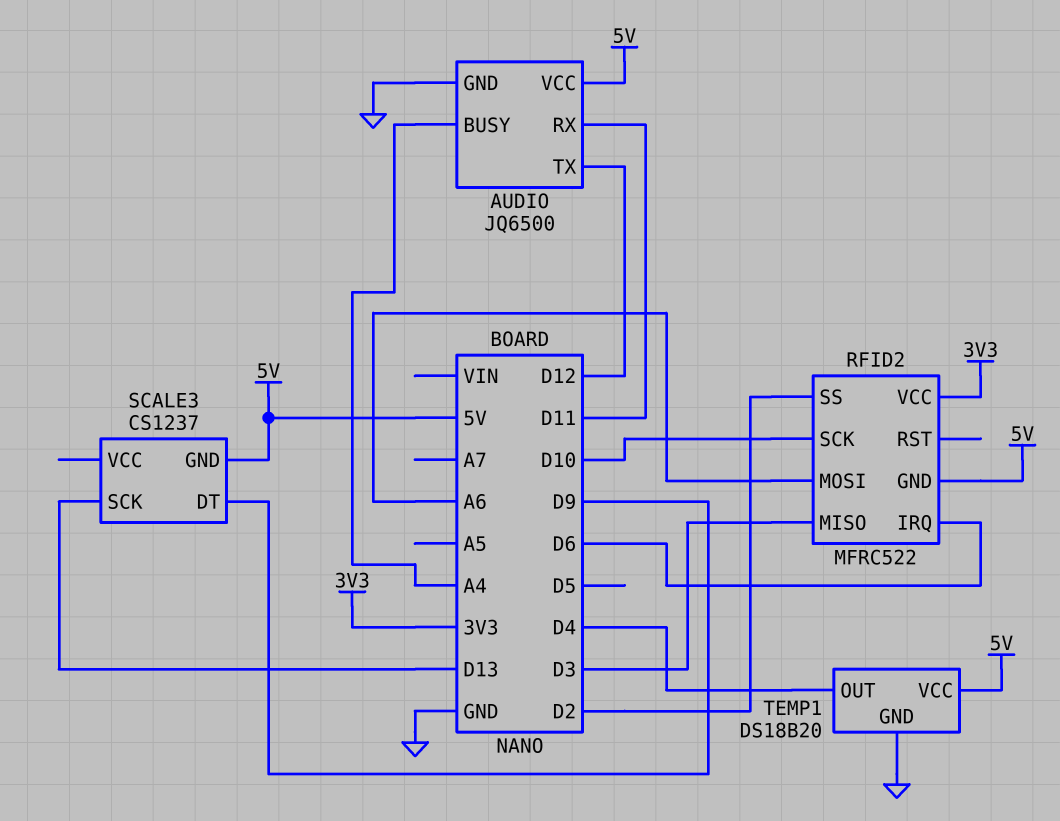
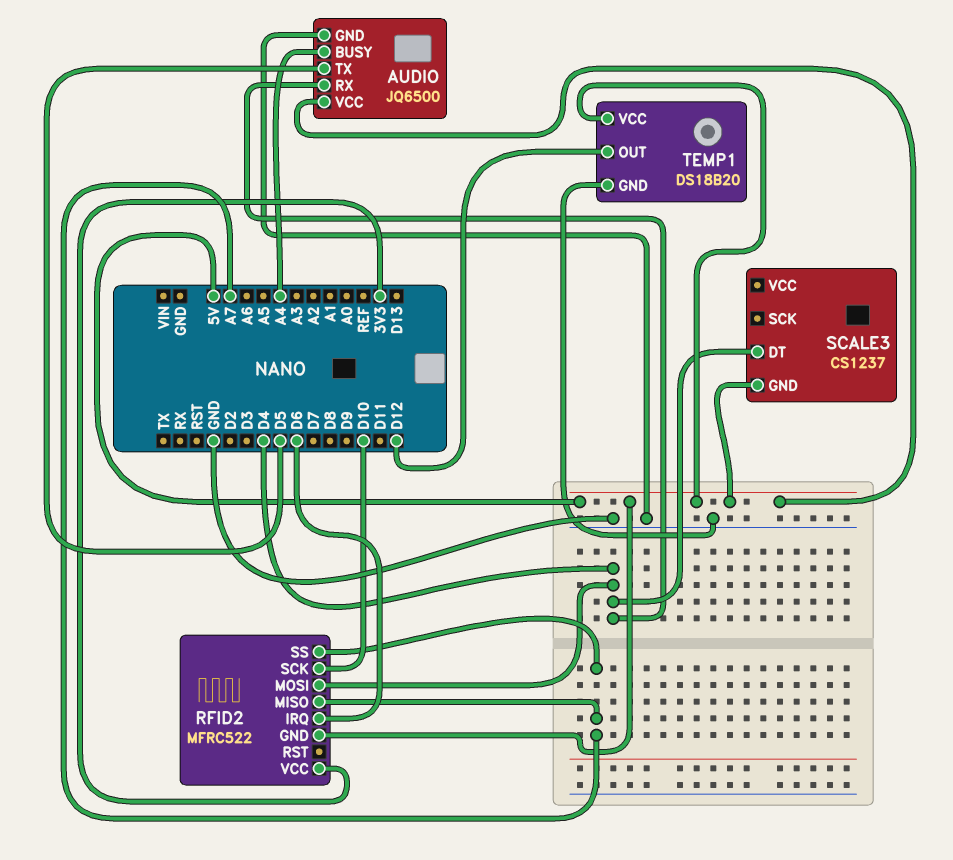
AUDIO pin RX: D11 -> D4
AUDIO pin TX: D12 -> D5
RFID2 pin MISO: D3 -> A7
RFID2 pin MOSI: A6 -> D4
RFID2 pin SS: D2 -> A7
SCALE3 pin DT: D9 -> D4
SCALE3 pin SCK: D13 -> none
TEMP1 pin OUT: D4 -> D12

